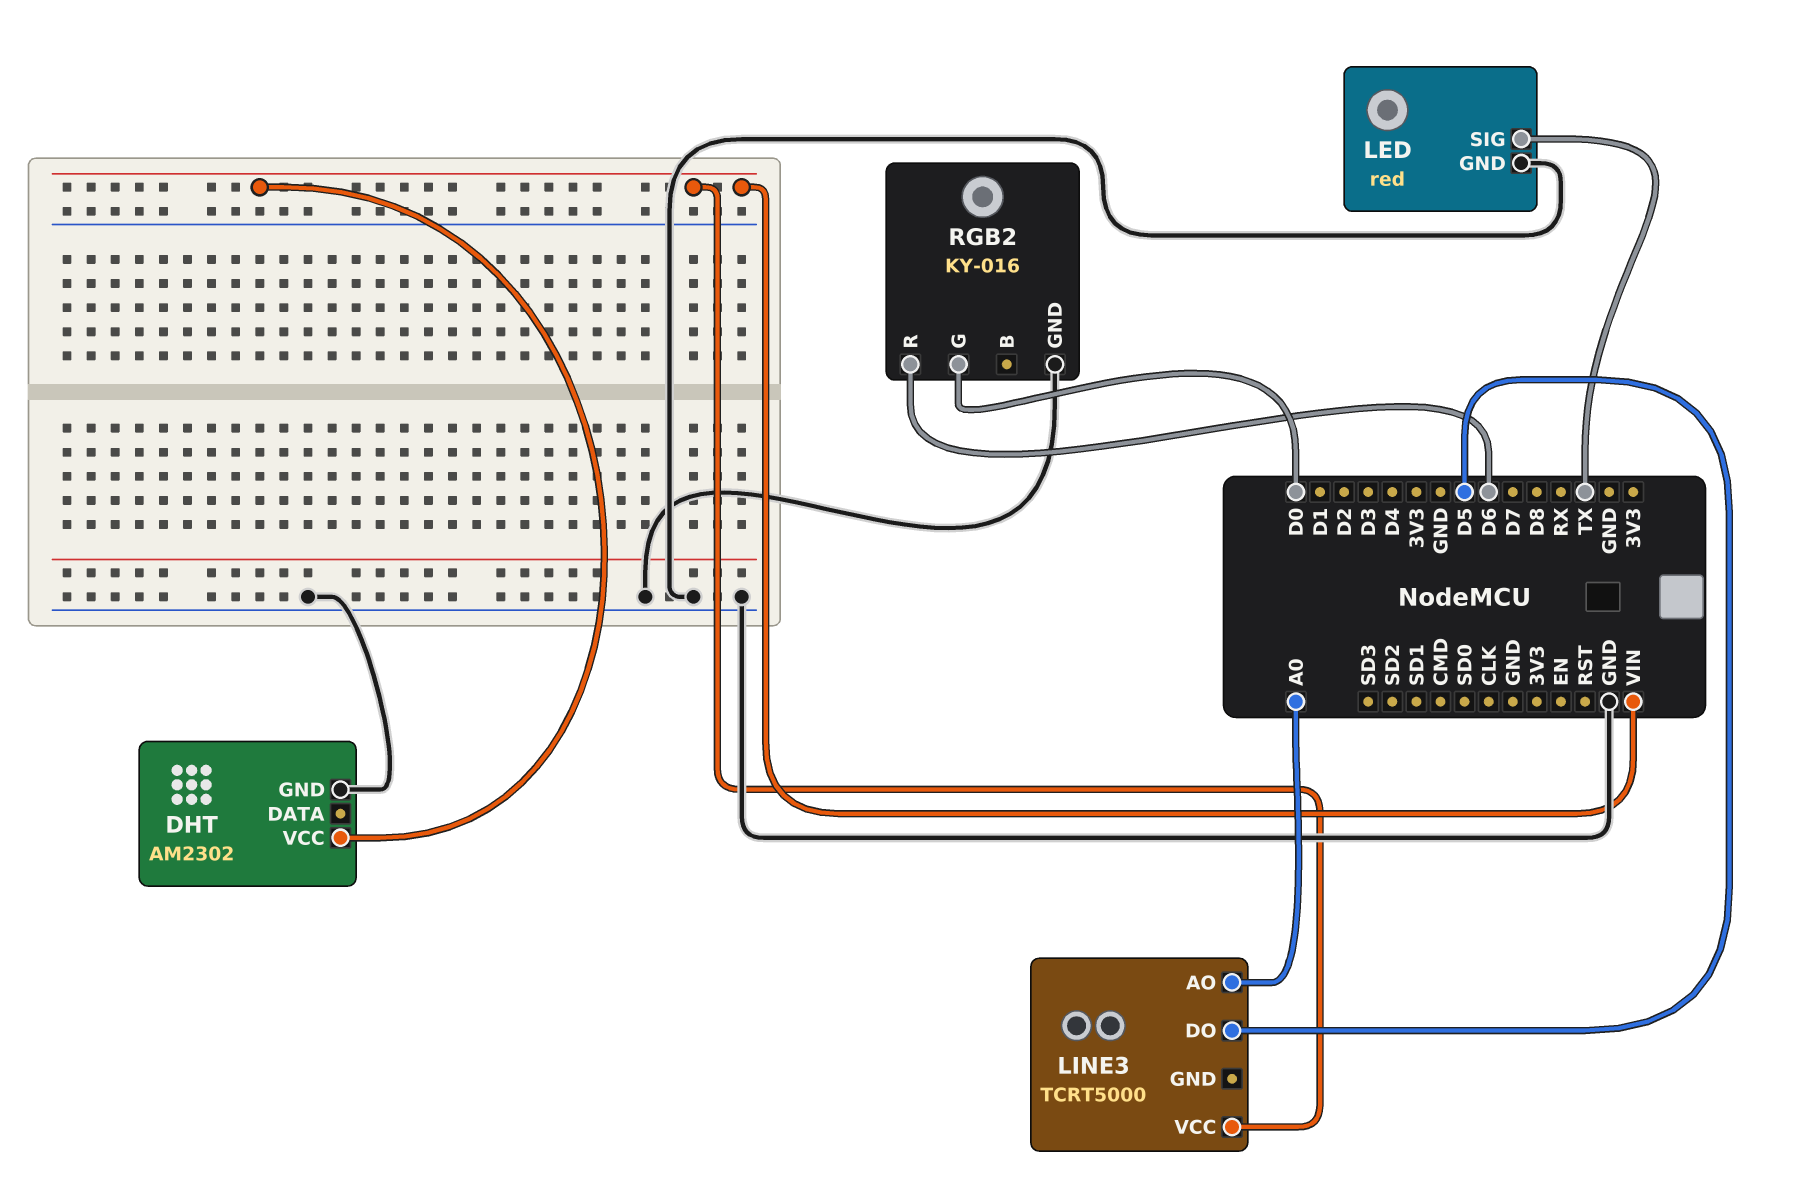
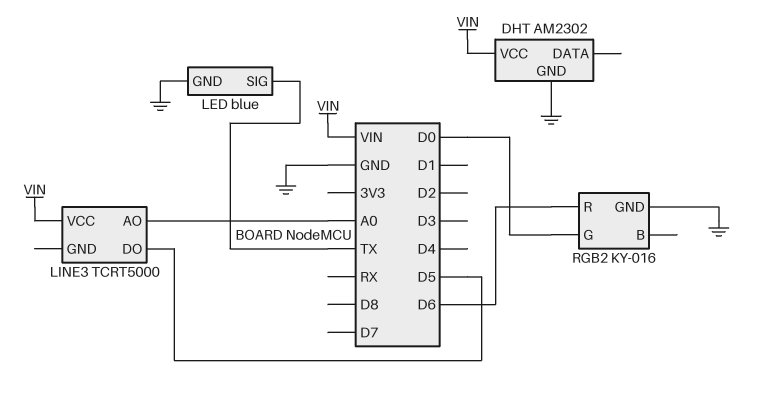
LED: red -> blue

